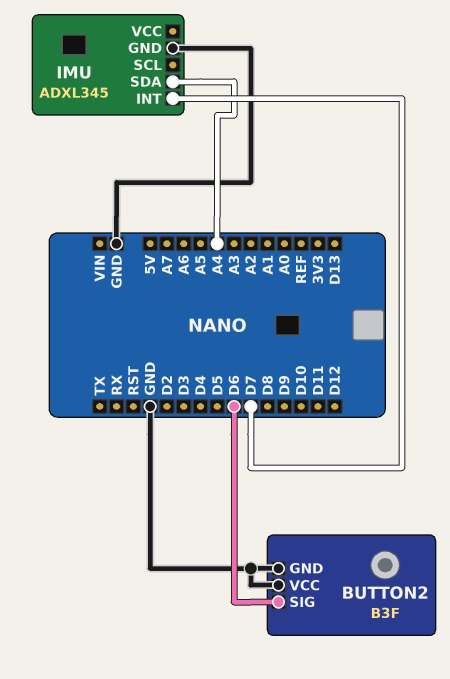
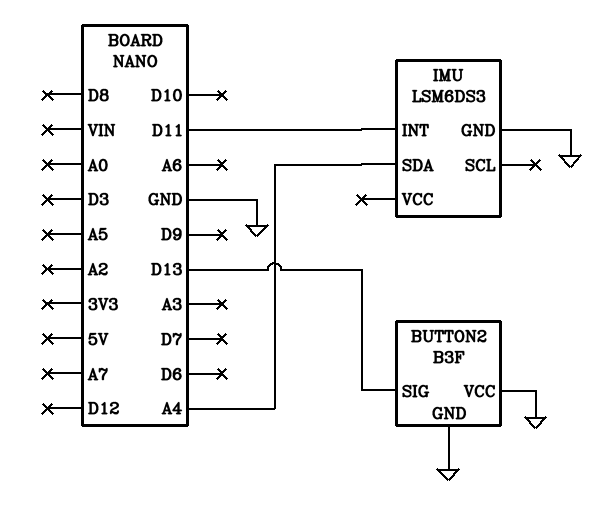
BUTTON2 pin SIG: D6 -> D13
IMU: ADXL345 -> LSM6DS3
IMU pin INT: D7 -> D11

